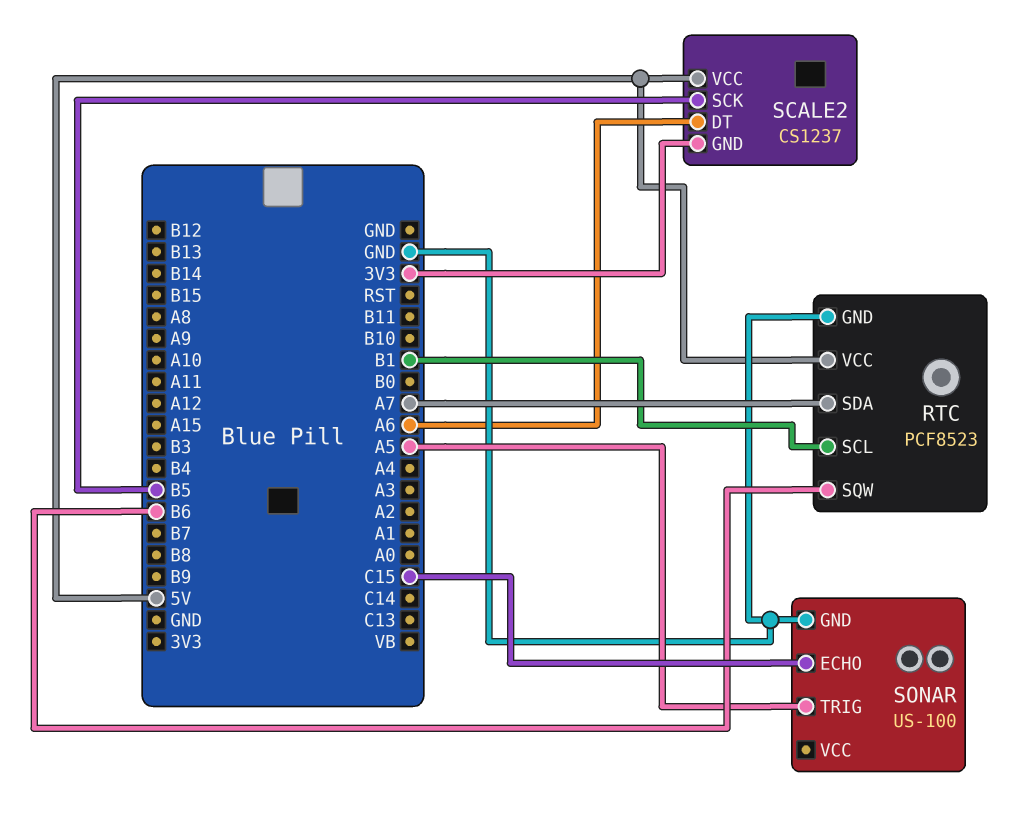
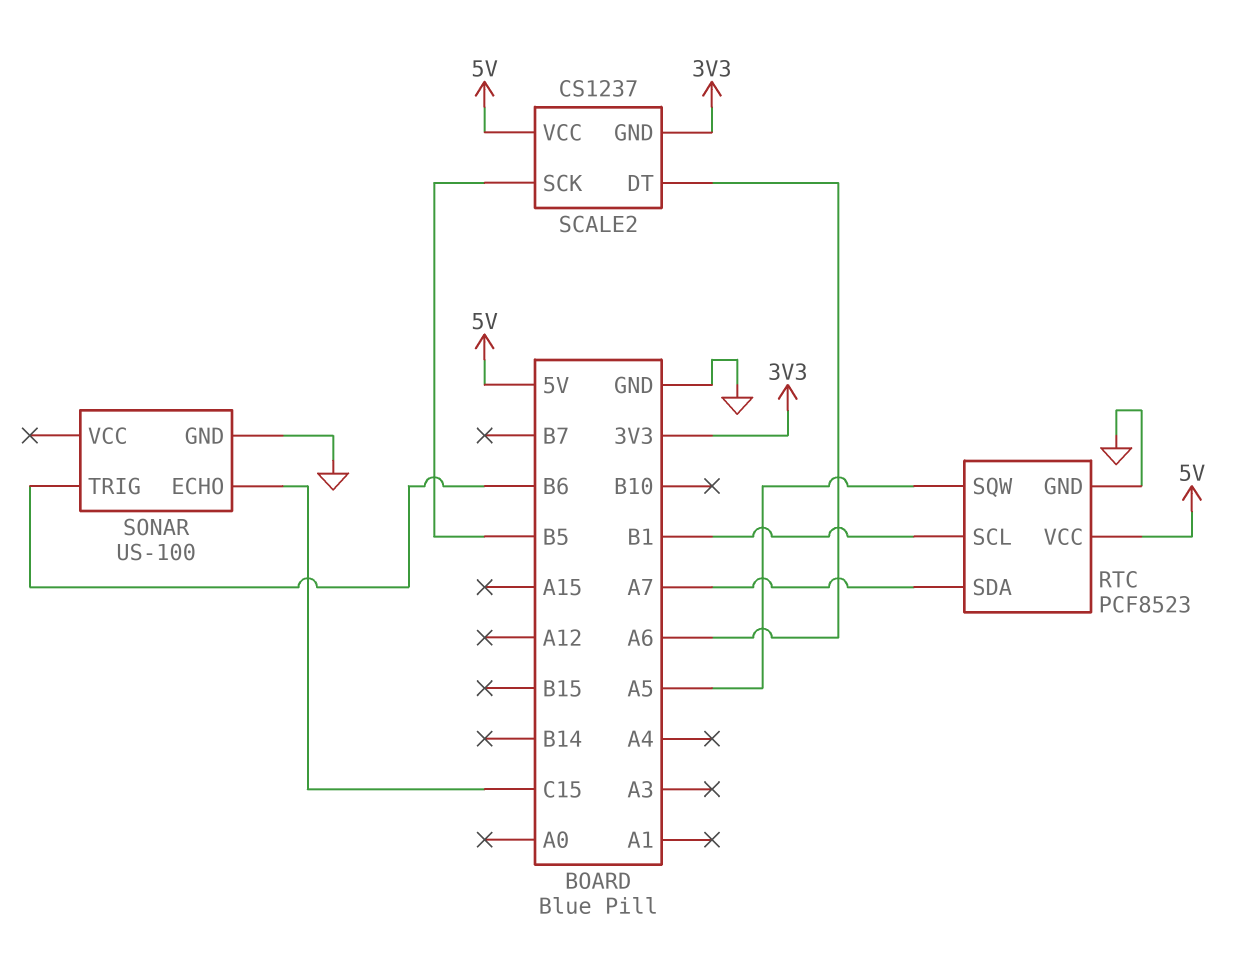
RTC pin SQW: B6 -> A5
SONAR pin TRIG: A5 -> B6

